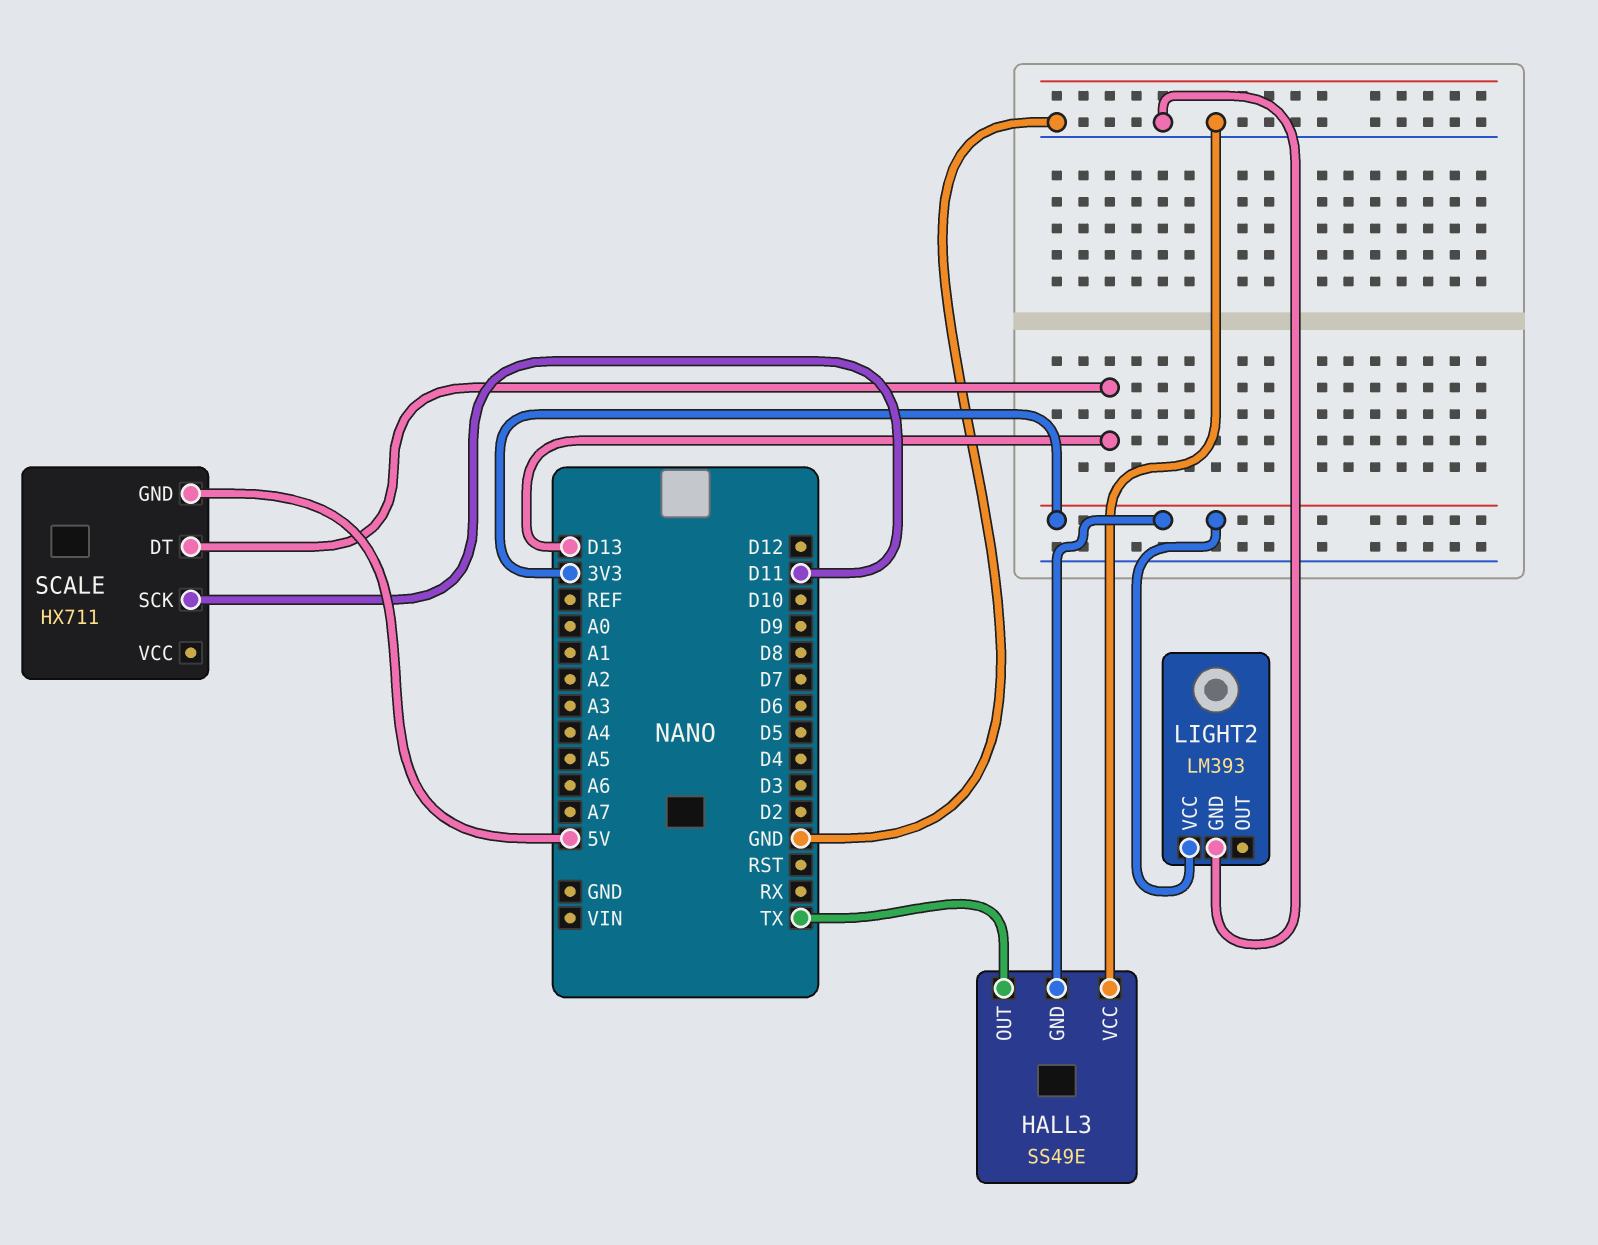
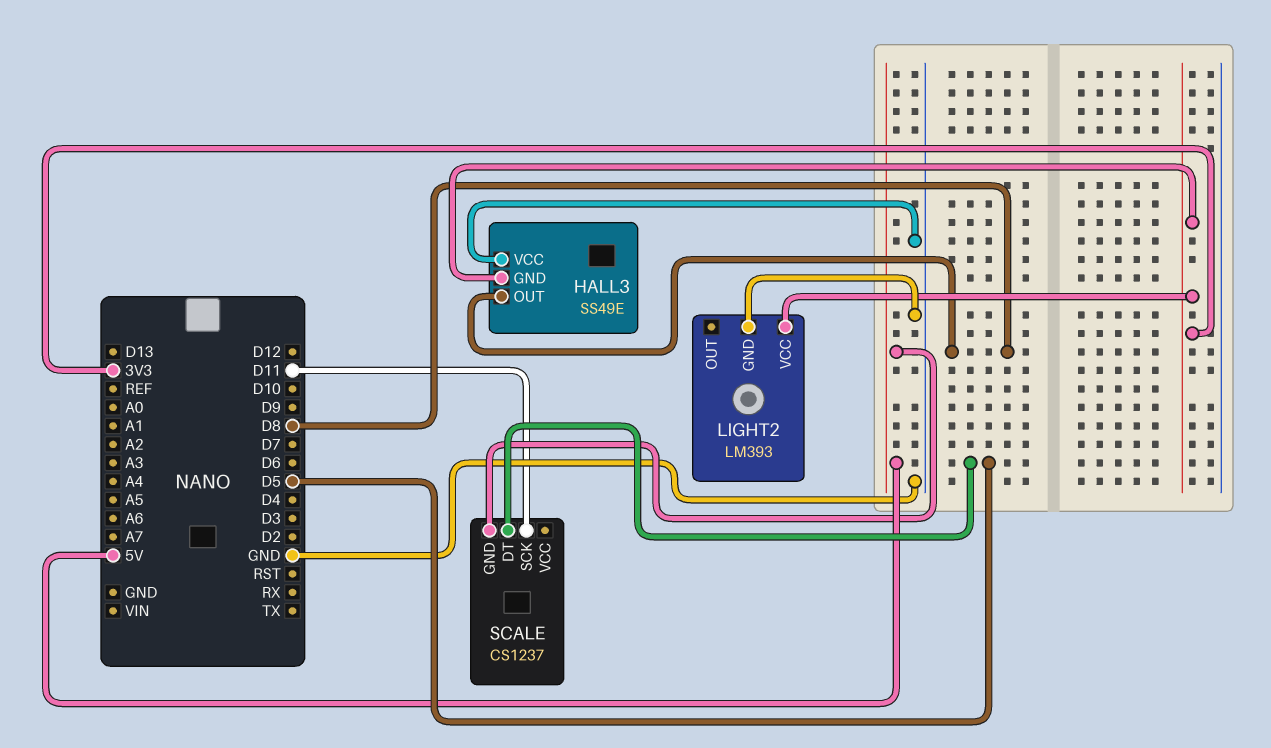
HALL3 pin OUT: TX -> D8
SCALE: HX711 -> CS1237
SCALE pin DT: D13 -> D5

